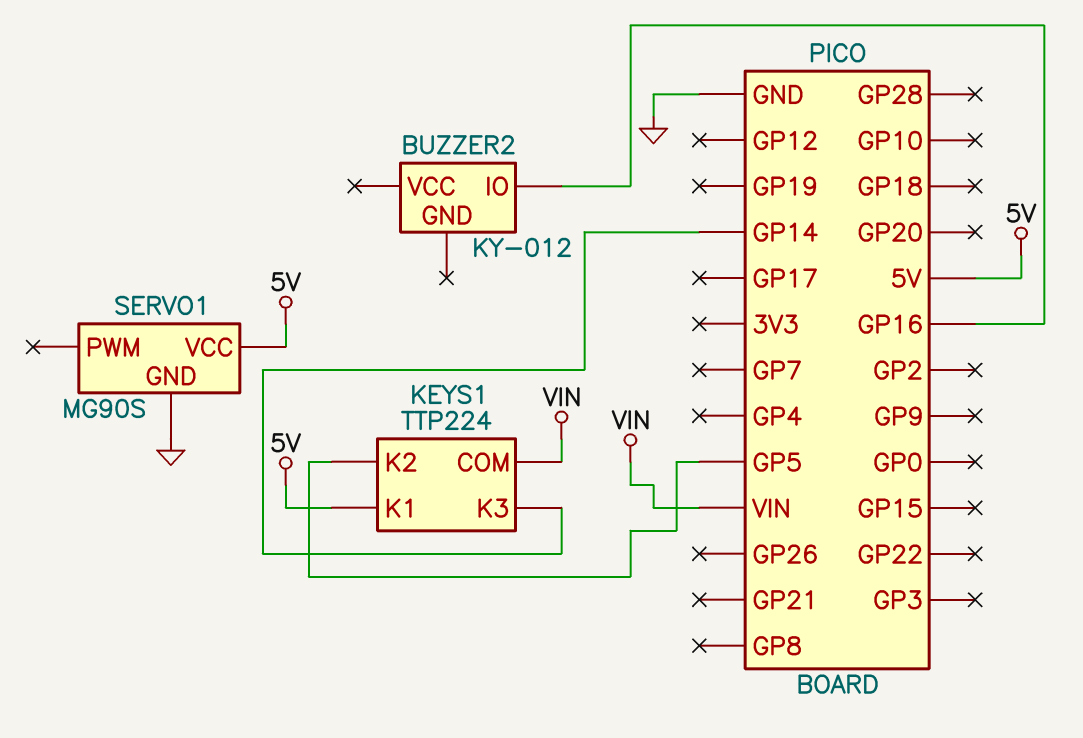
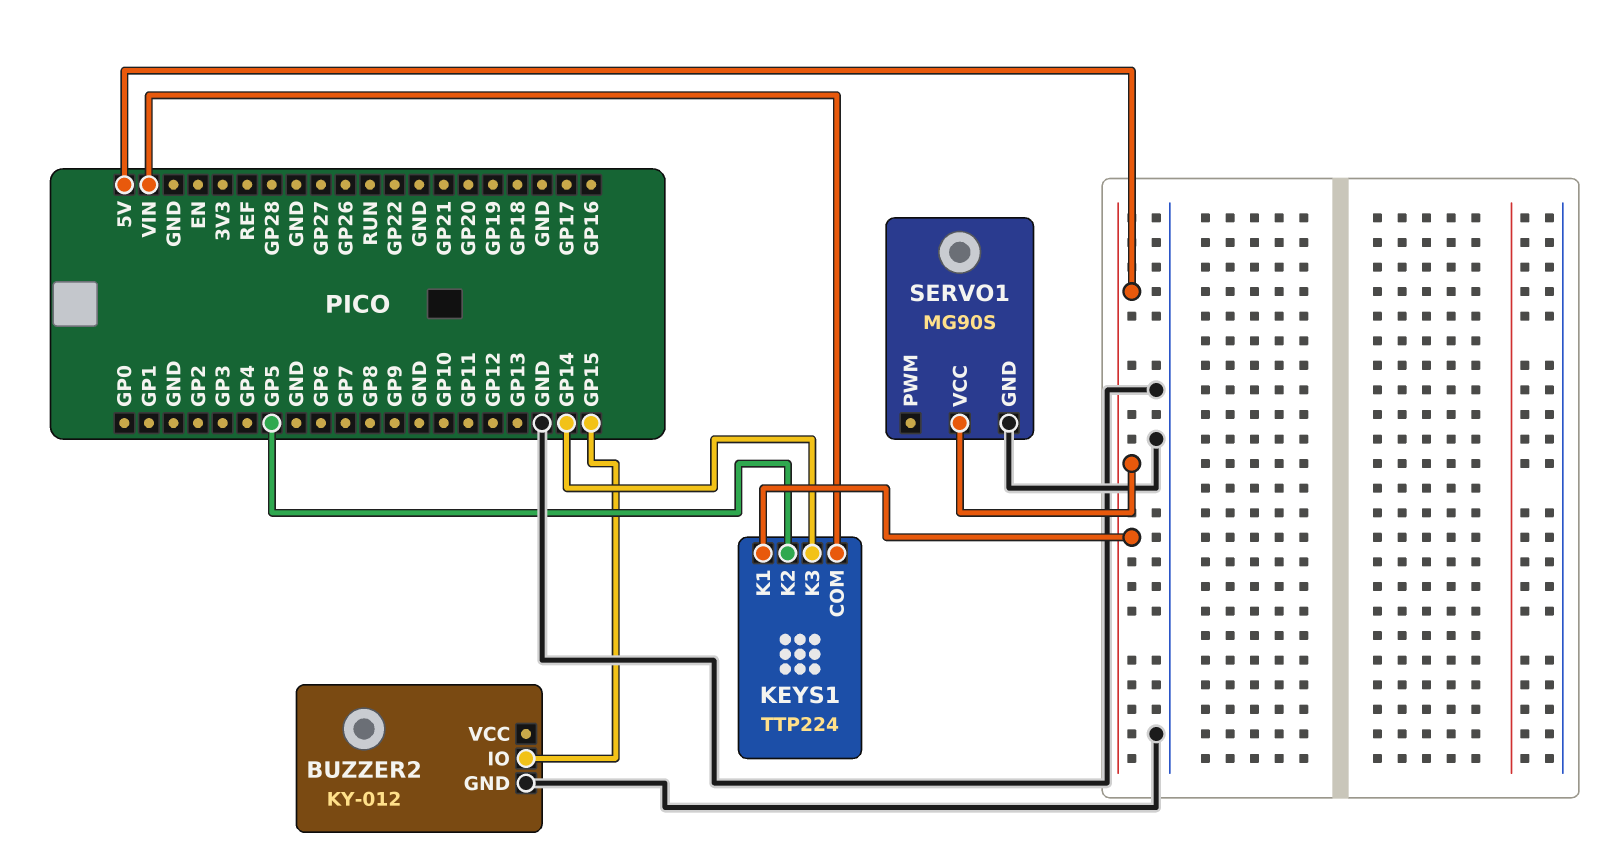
BUZZER2 pin GND: none -> GND
BUZZER2 pin IO: GP16 -> GP15

